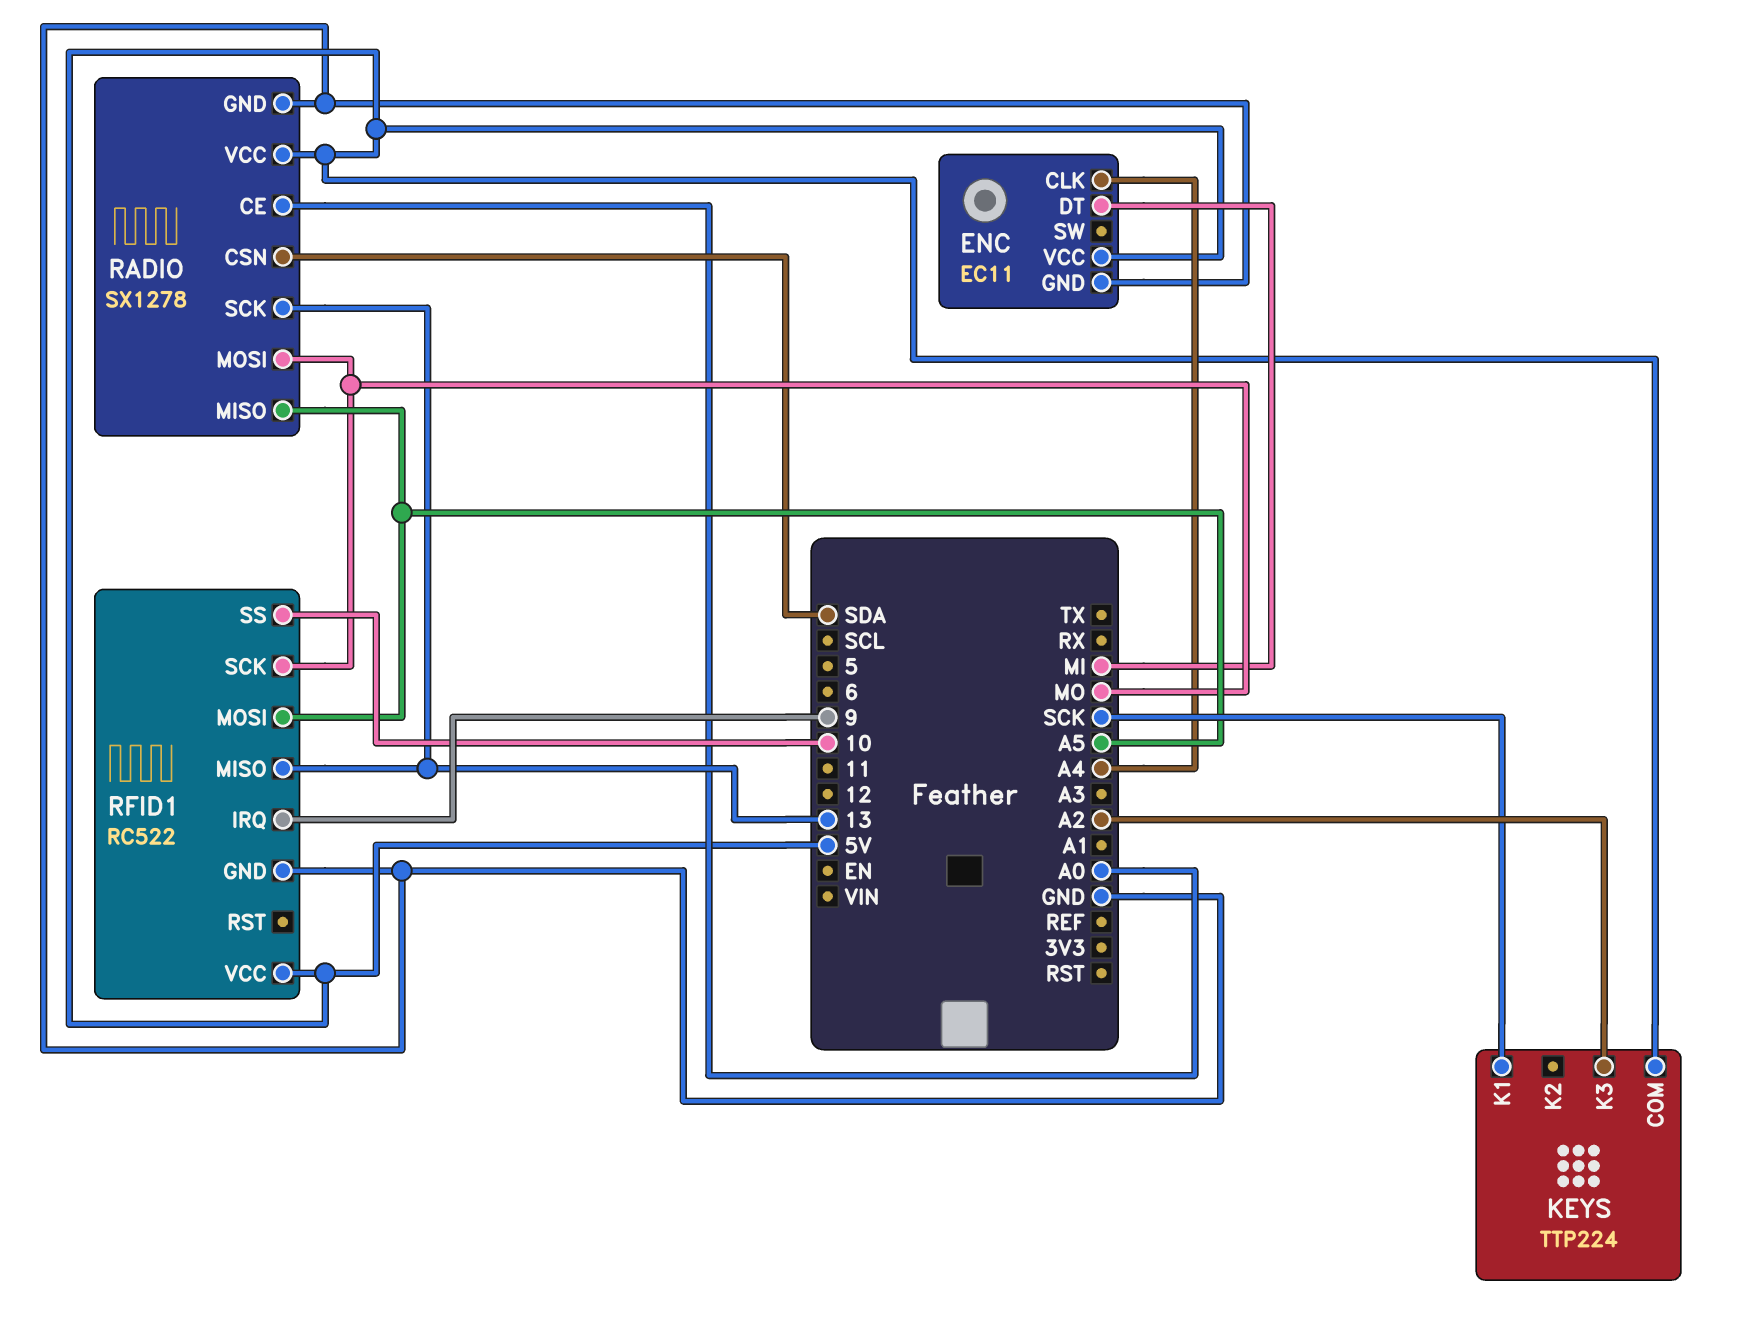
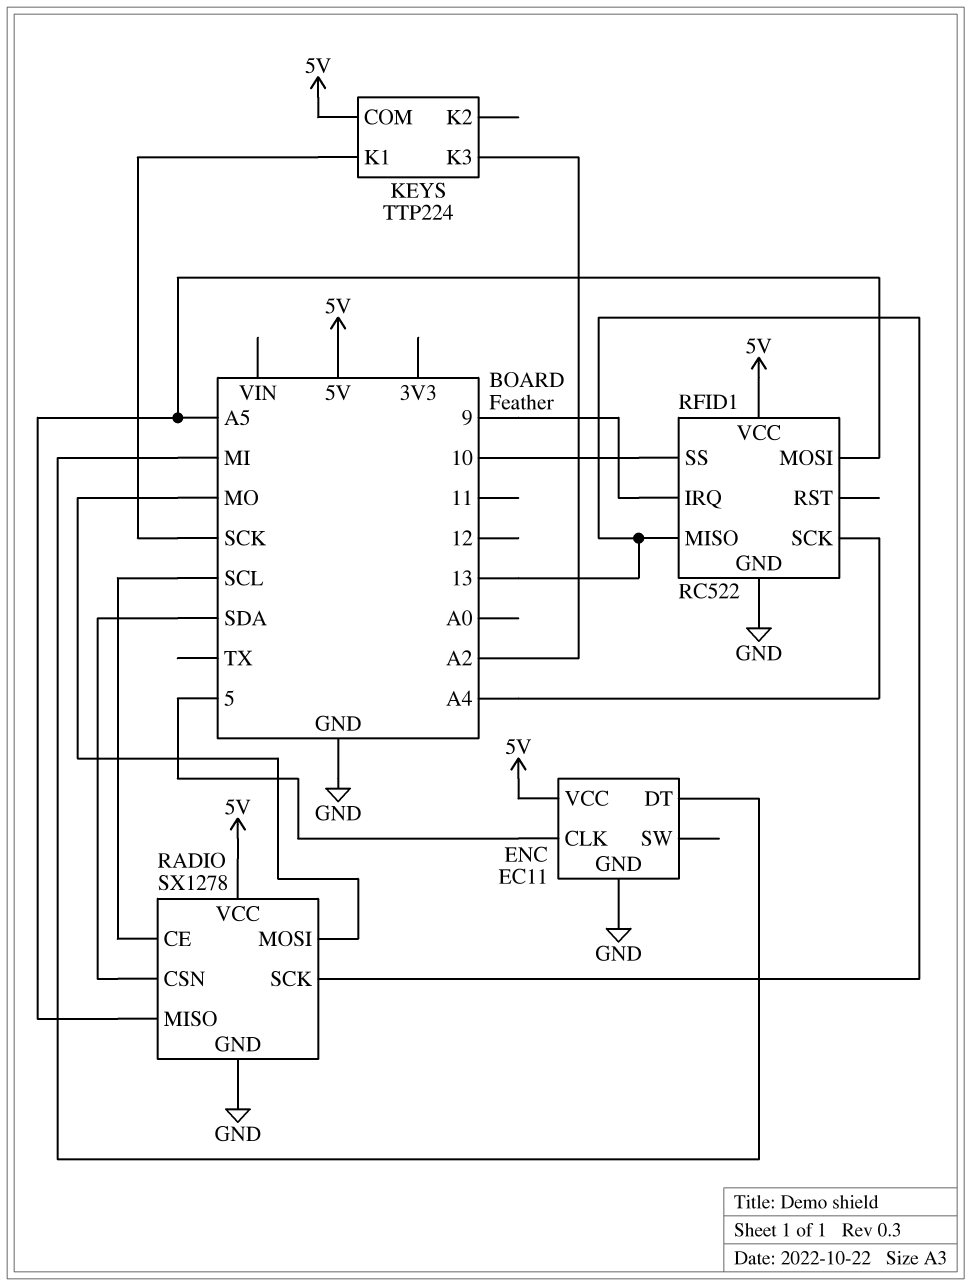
ENC pin CLK: A4 -> 5
RADIO pin CE: A0 -> SCL
RFID1 pin SCK: MO -> A4

